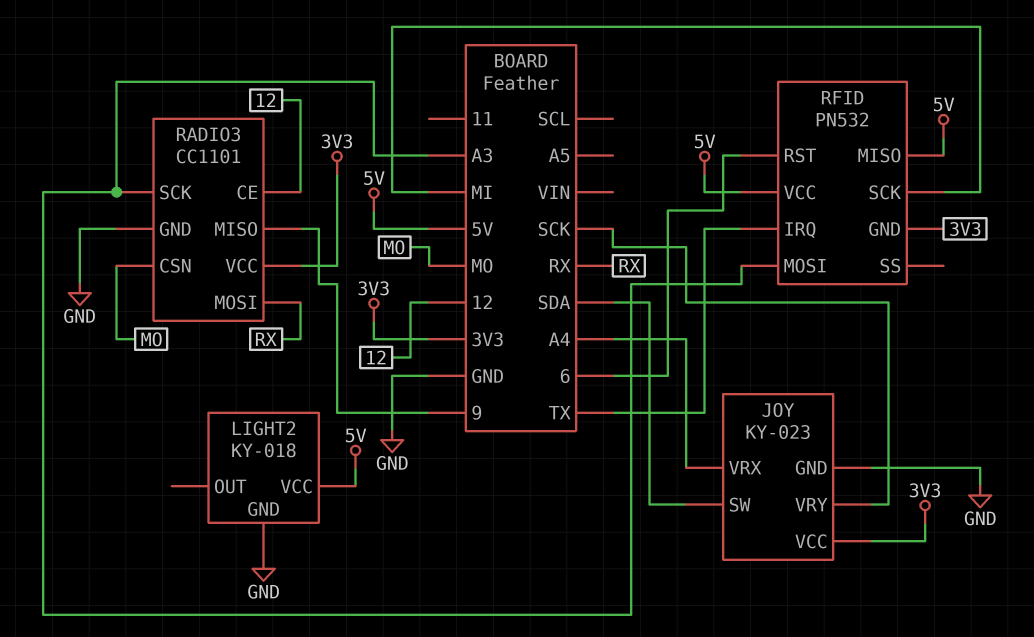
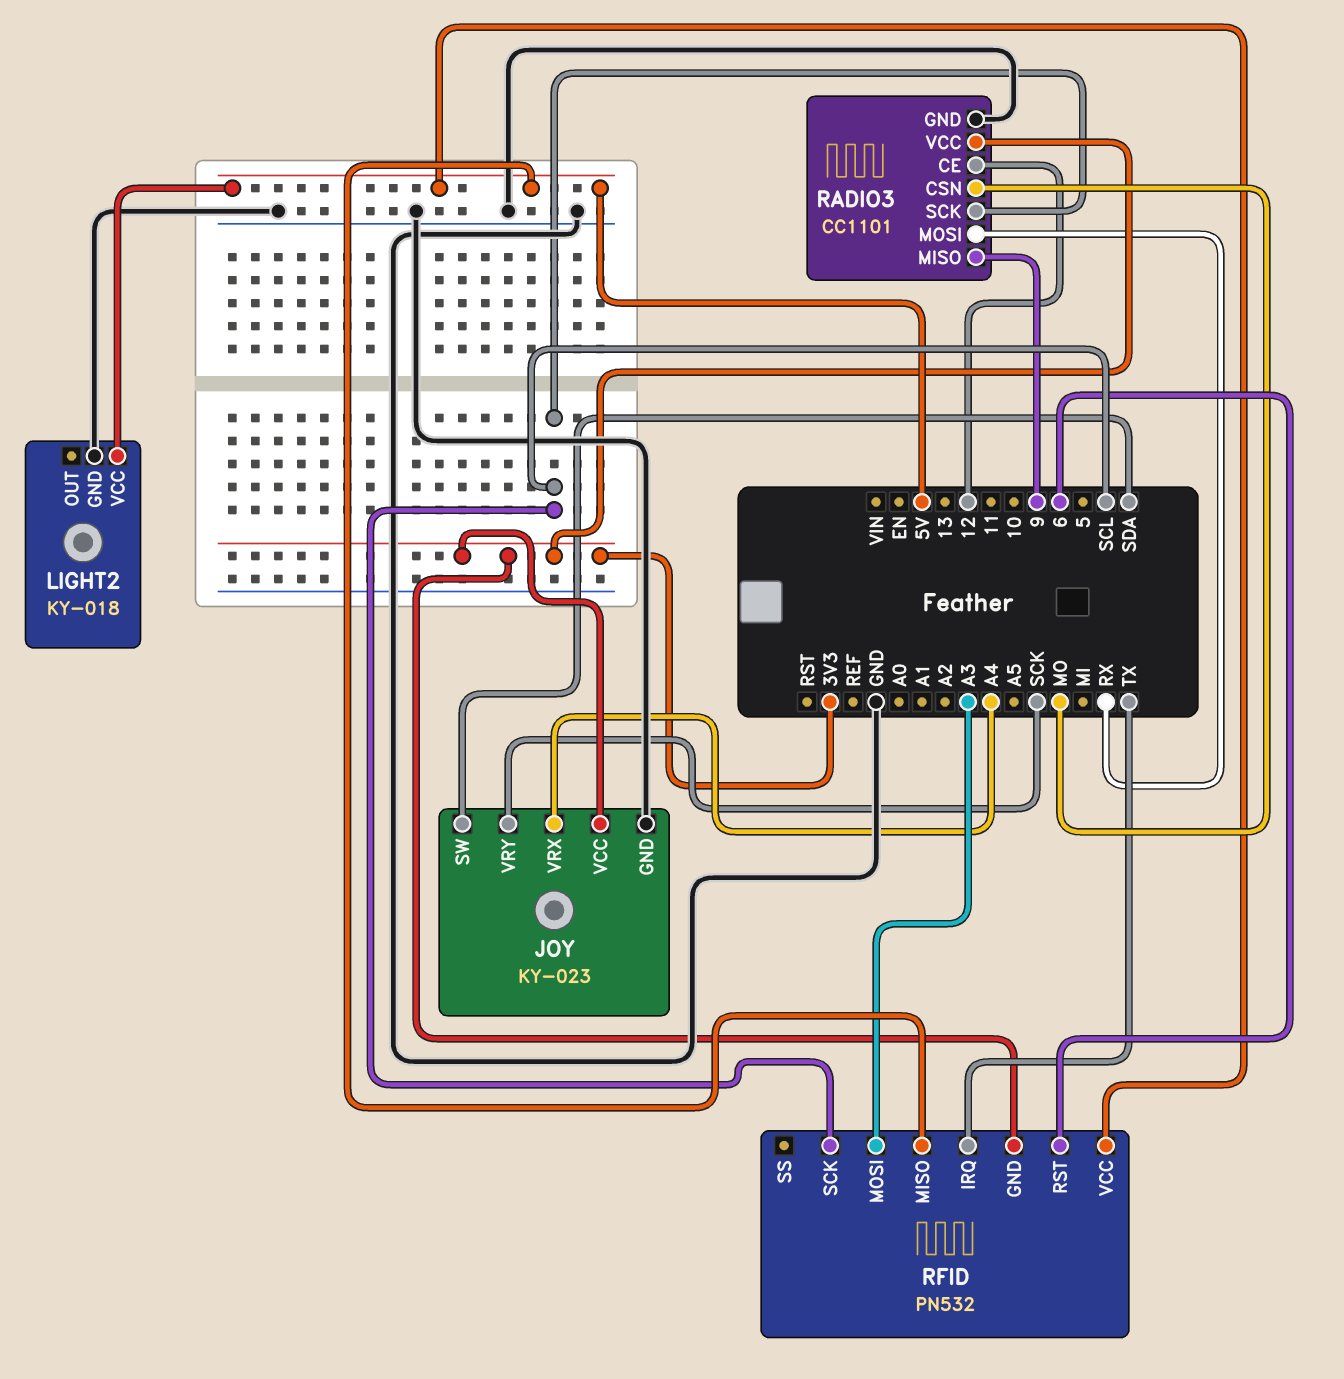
RADIO3 pin SCK: A3 -> SCL
RFID pin SCK: MI -> SCL

